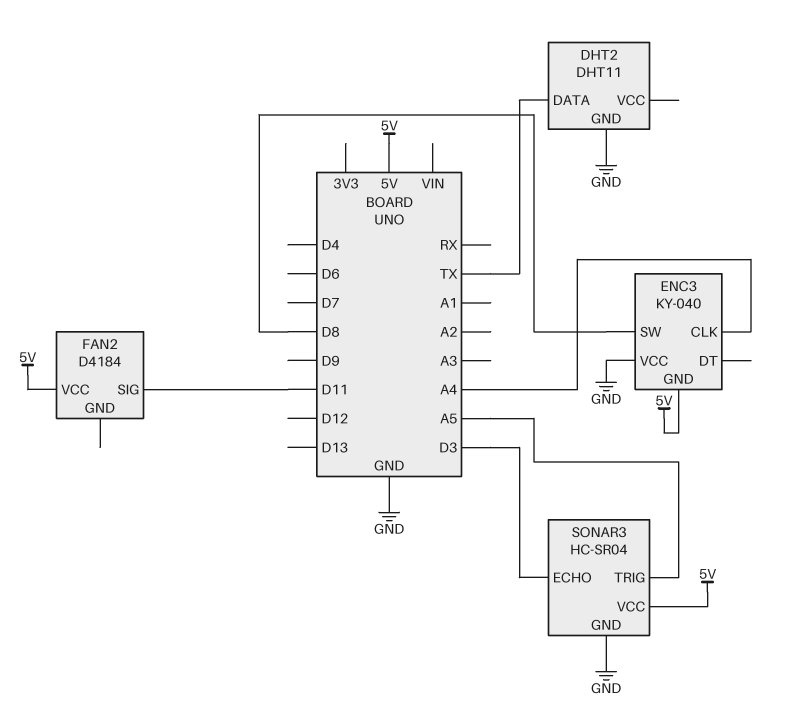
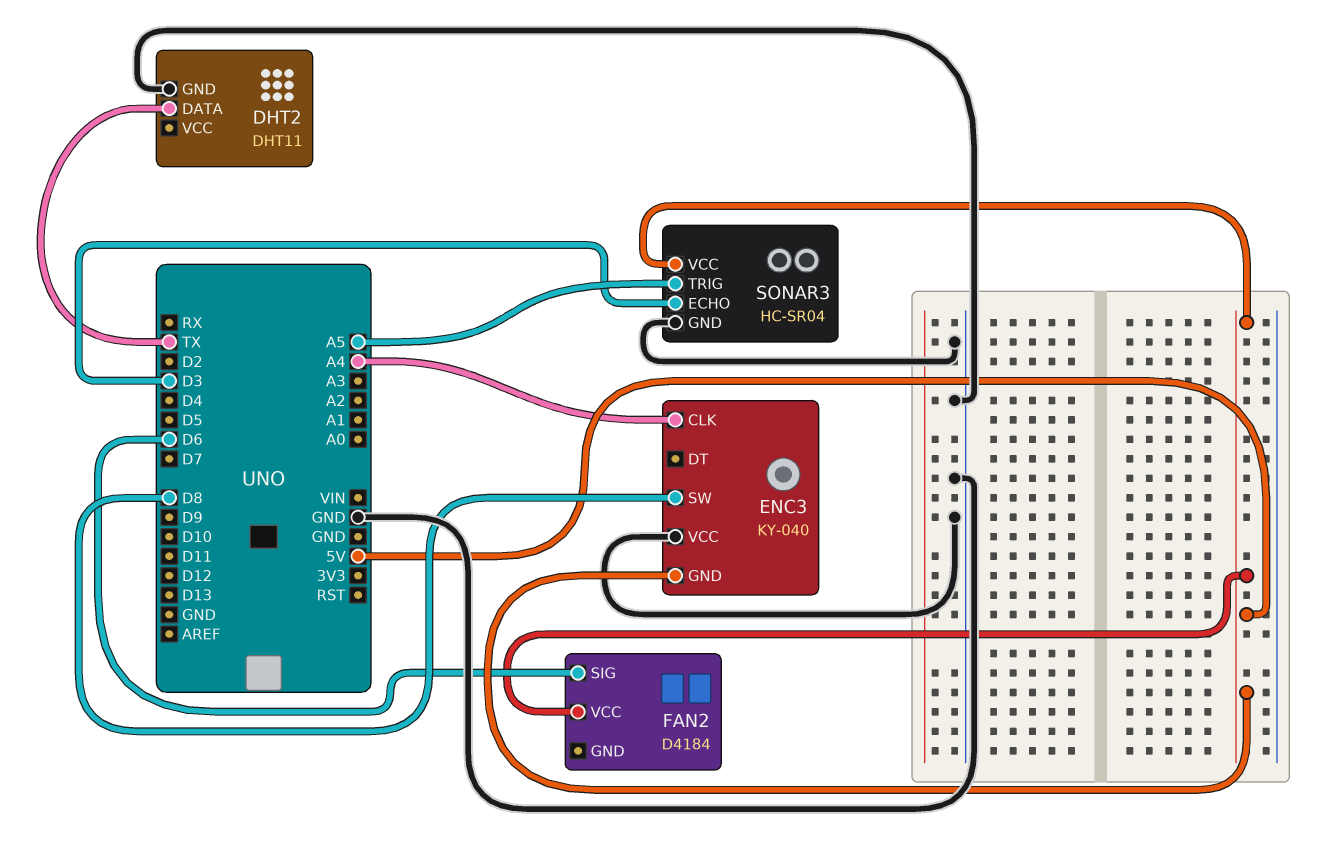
FAN2 pin SIG: D11 -> D6

